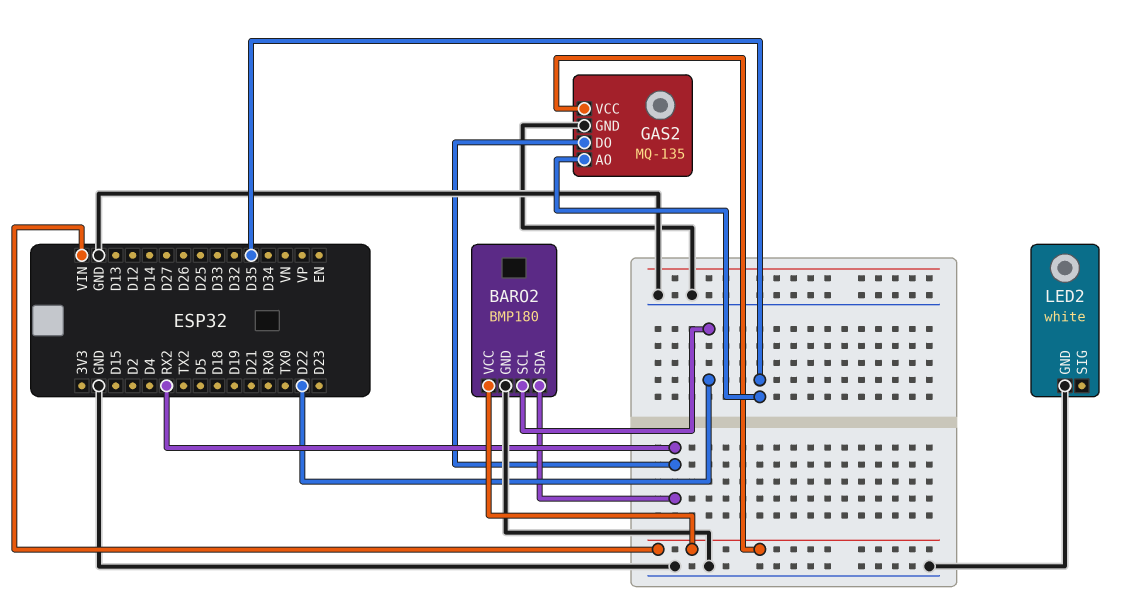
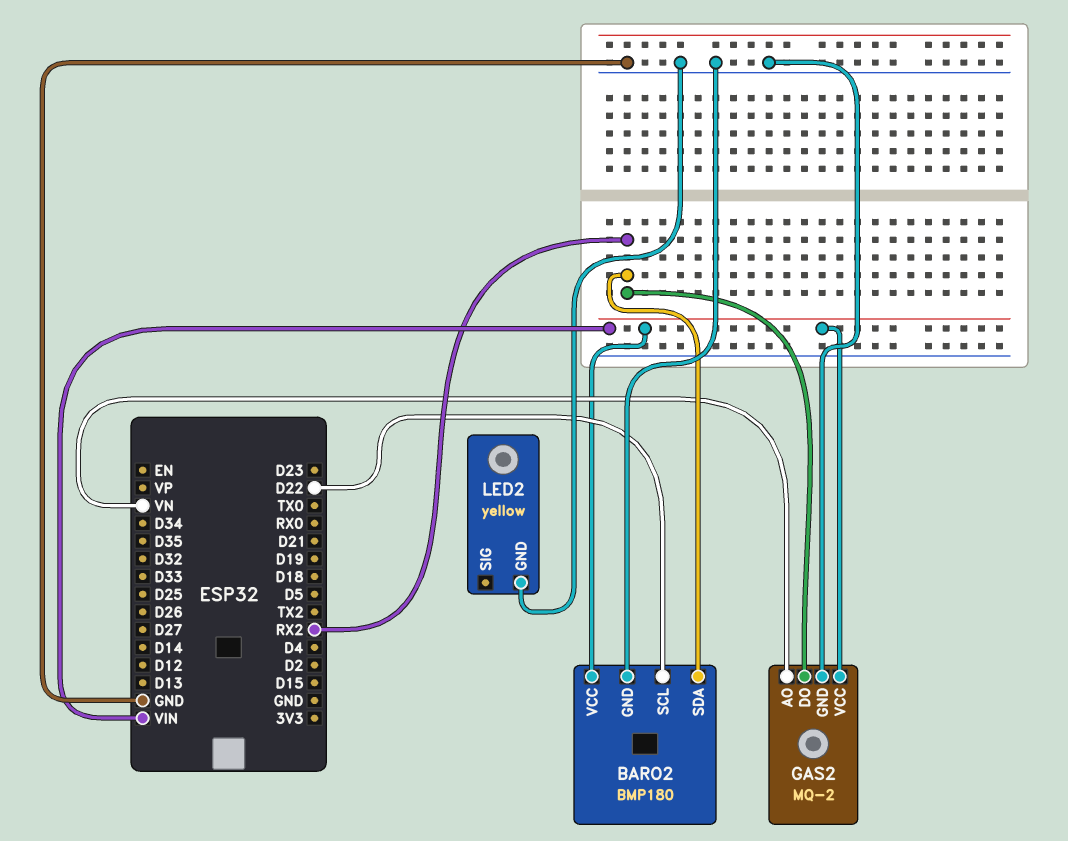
GAS2: MQ-135 -> MQ-2
GAS2 pin AO: D35 -> VN
LED2: white -> yellow

